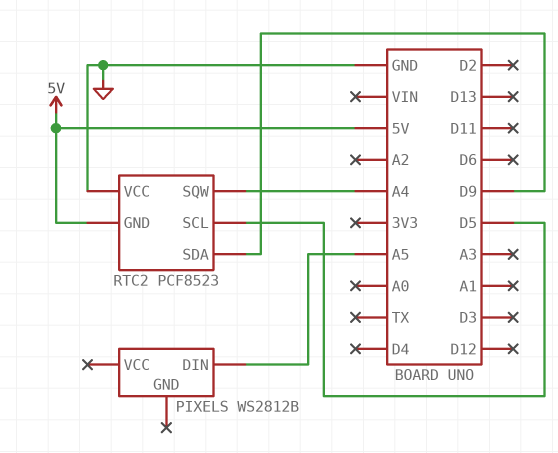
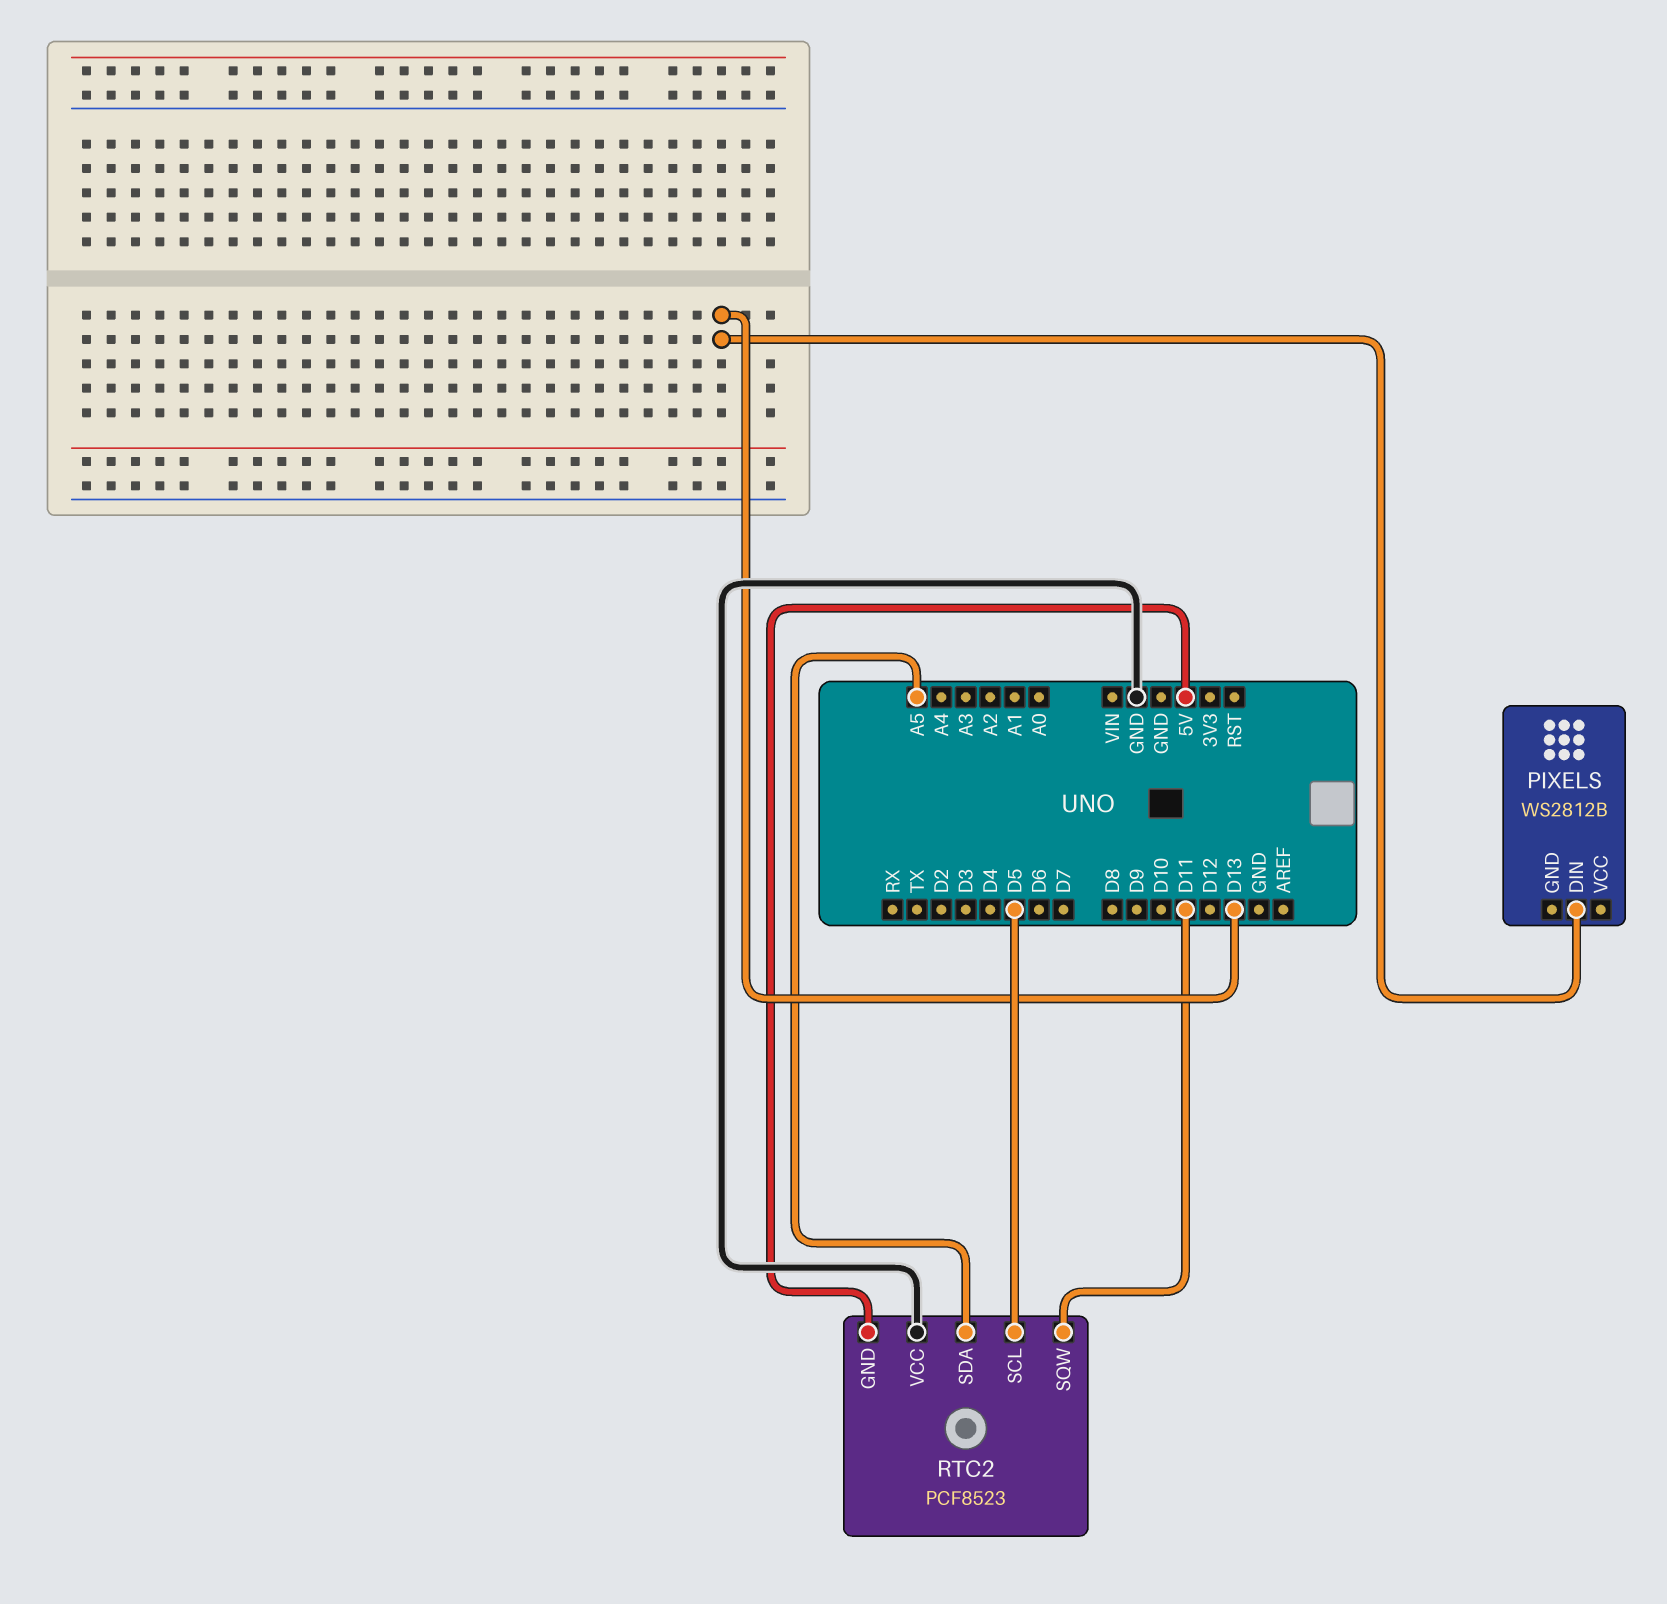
PIXELS pin DIN: A5 -> D13
RTC2 pin SDA: D9 -> A5
RTC2 pin SQW: A4 -> D11

